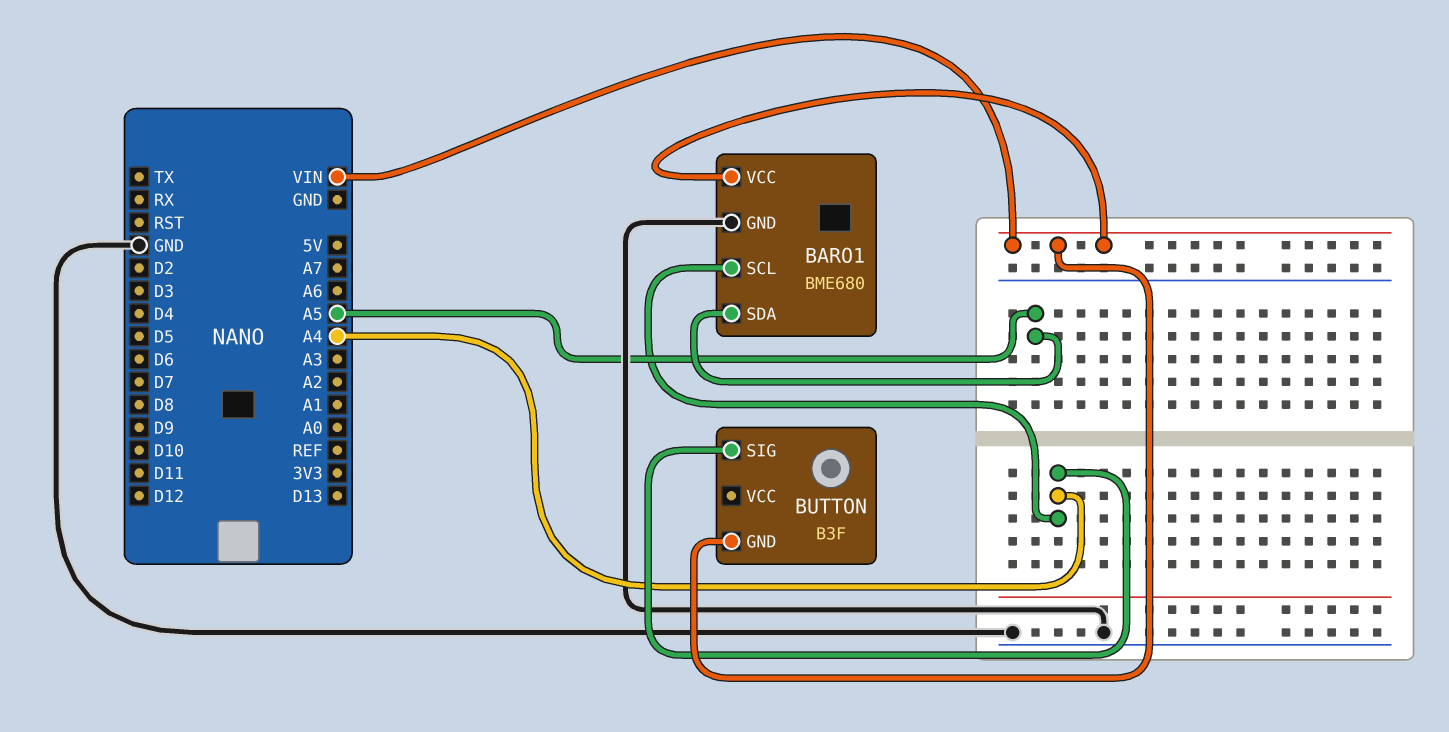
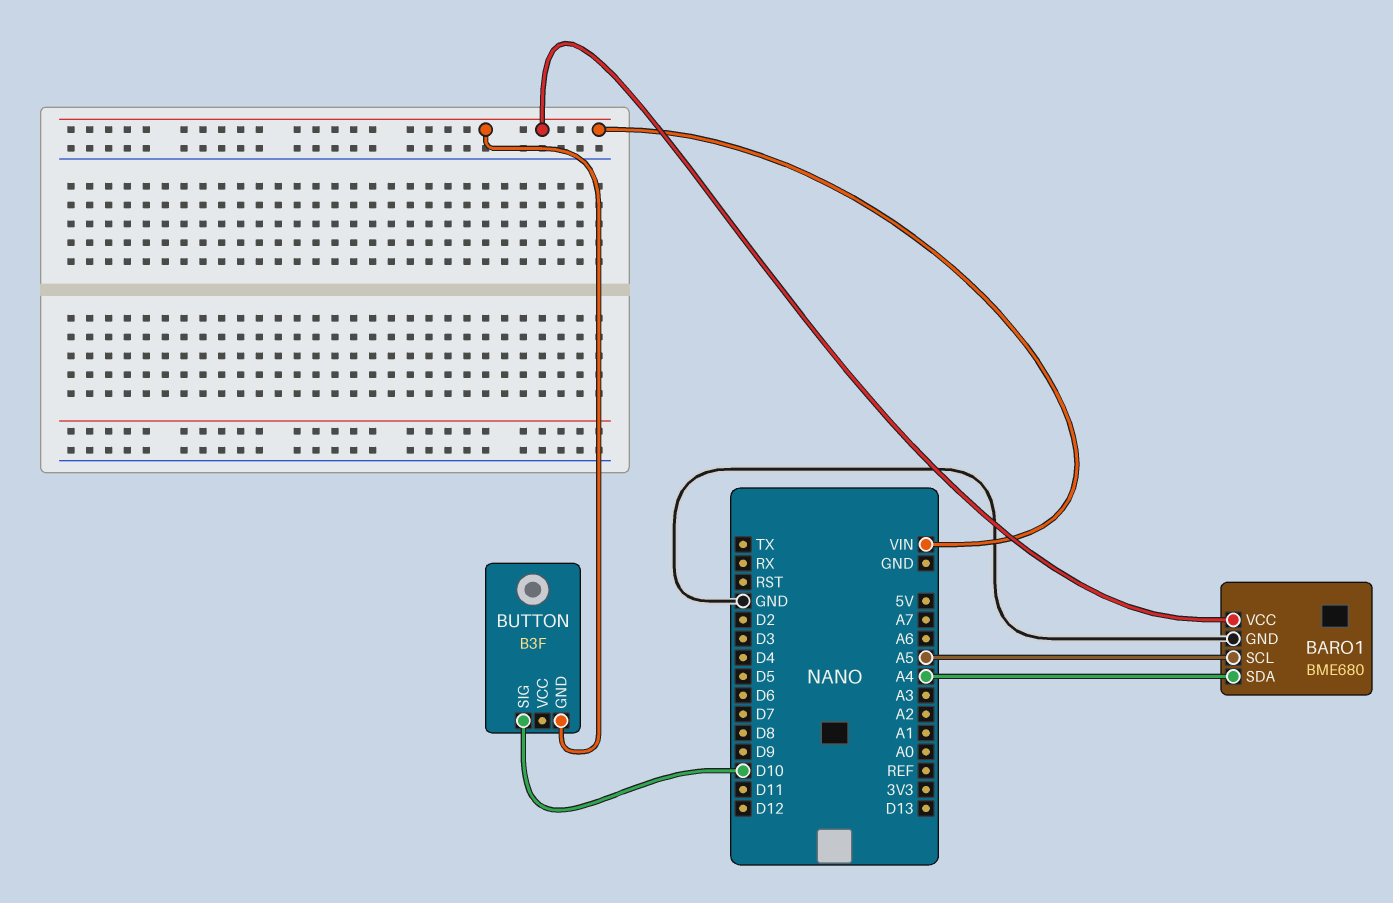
BARO1 pin SCL: A4 -> A5
BARO1 pin SDA: A5 -> A4
BUTTON pin SIG: A4 -> D10

